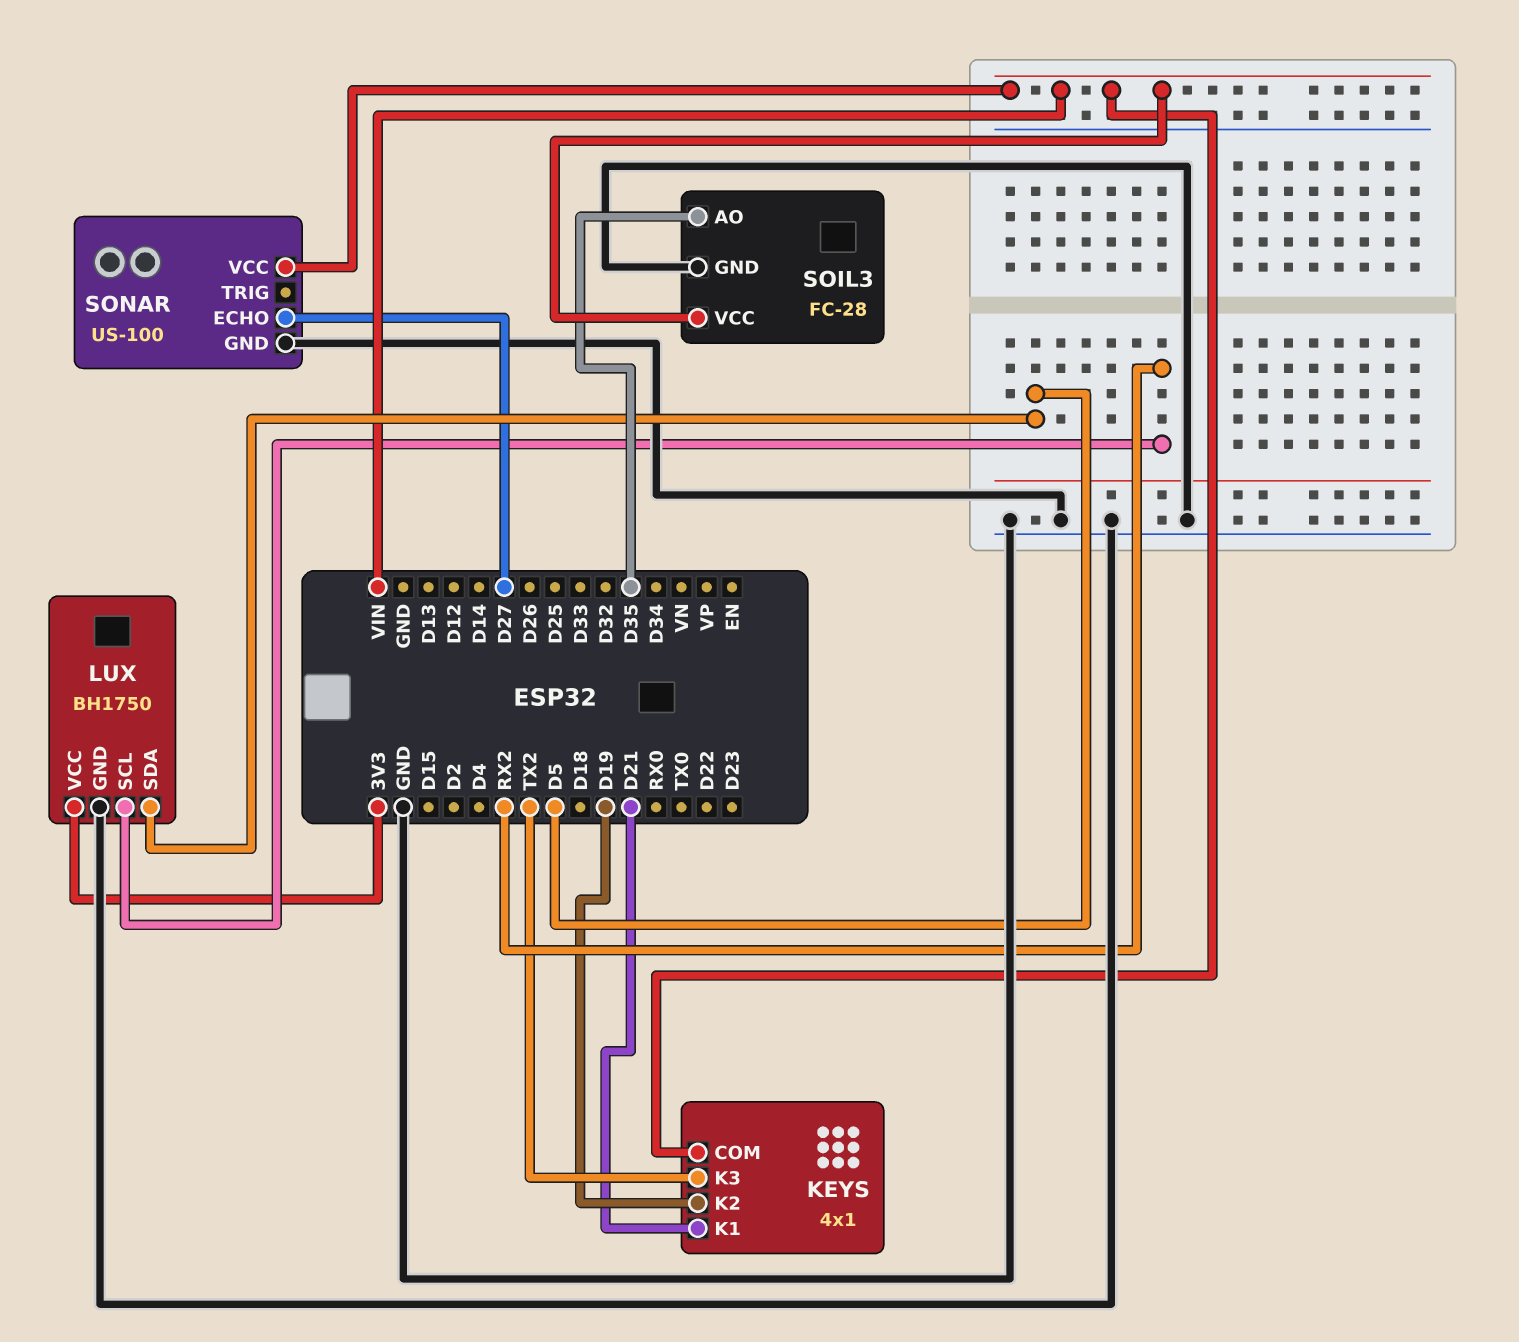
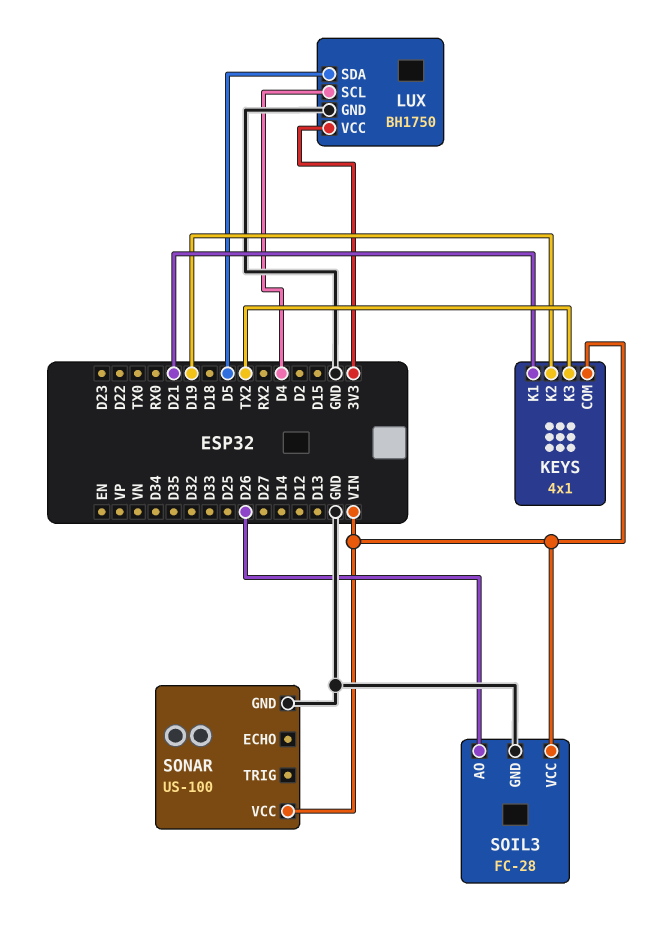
LUX pin SCL: RX2 -> D4
SOIL3 pin AO: D35 -> D26
SONAR pin ECHO: D27 -> none

